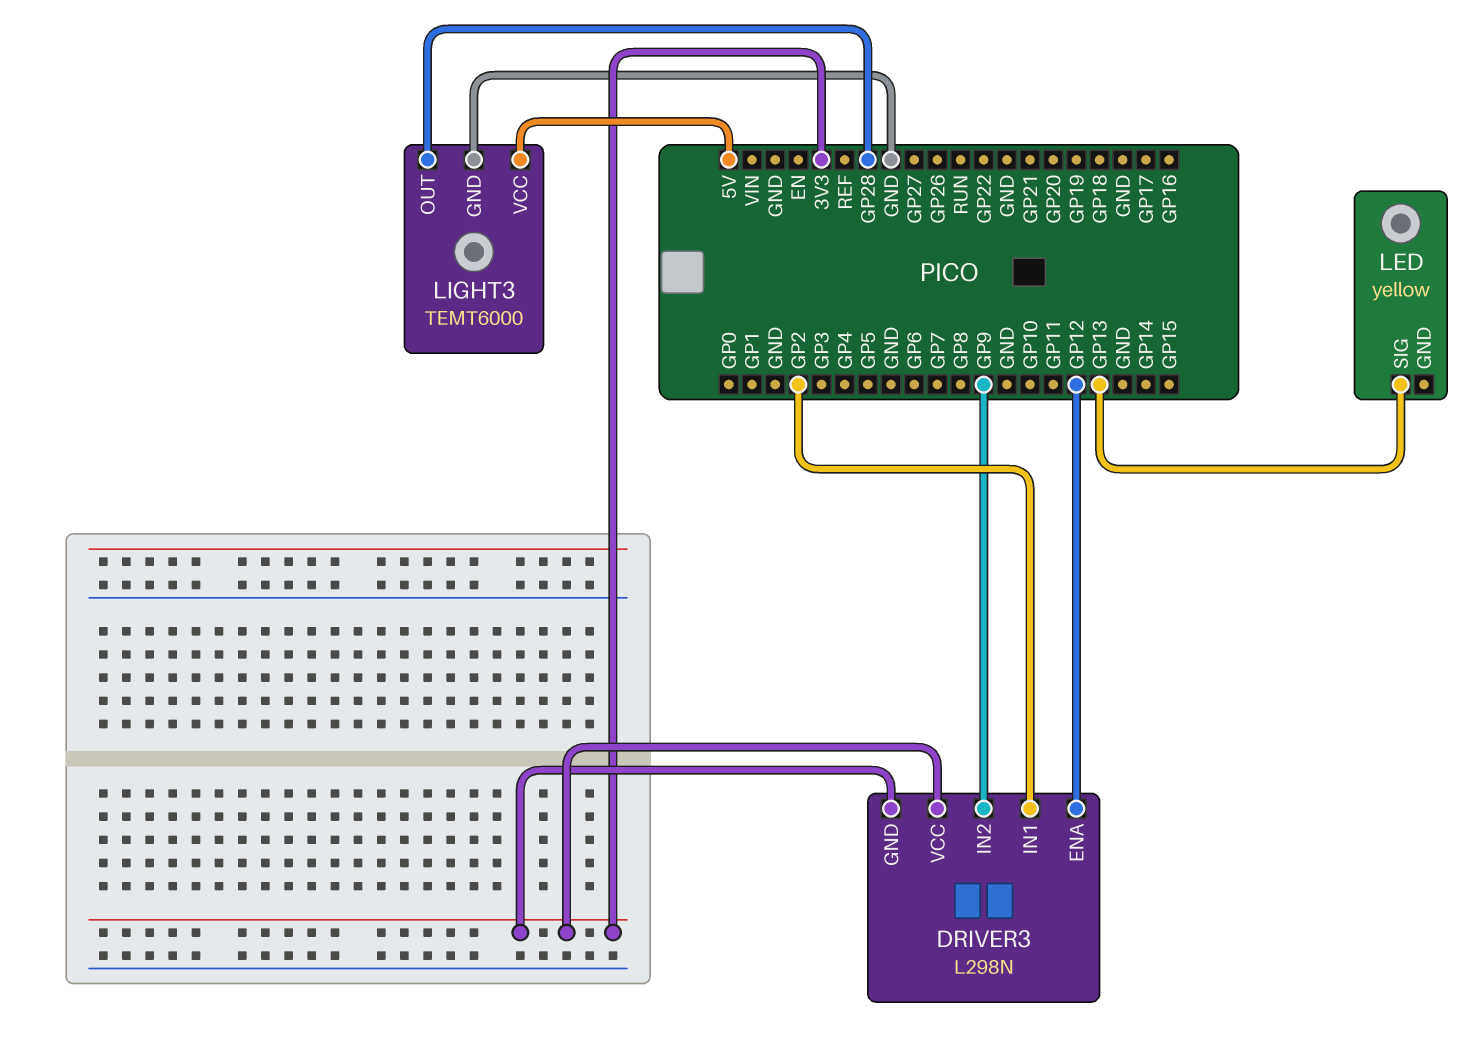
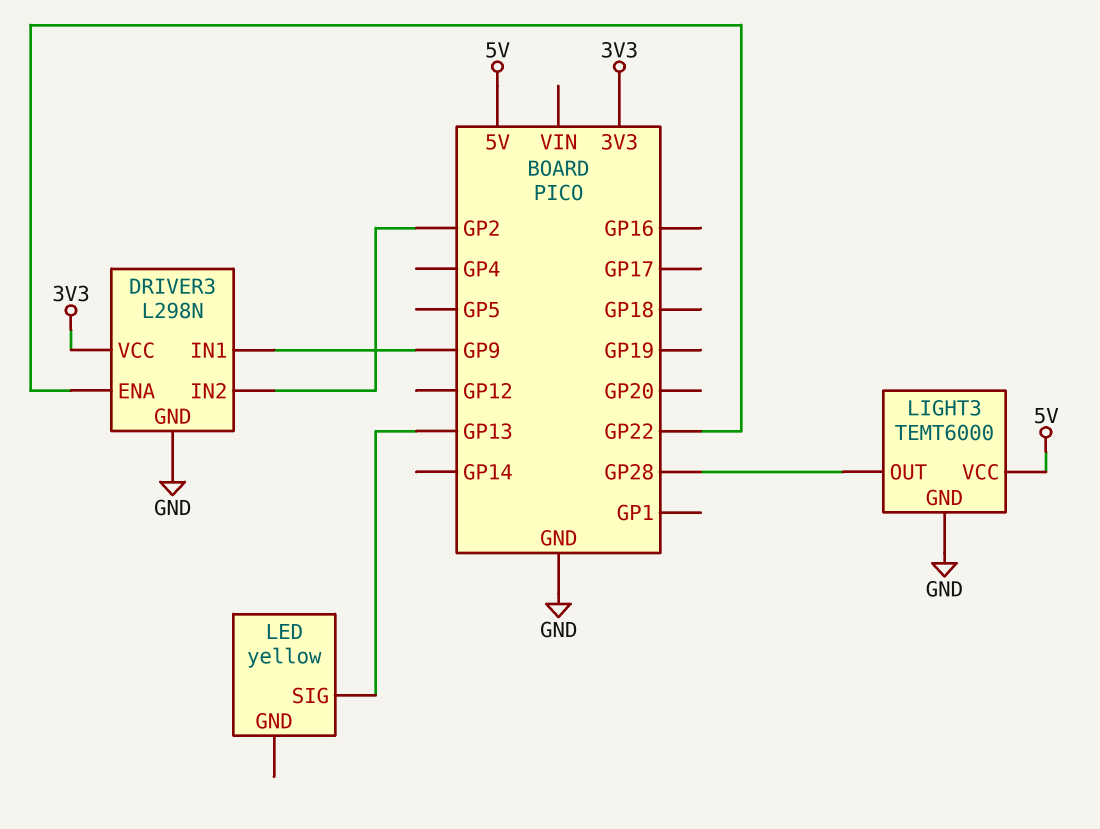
DRIVER3 pin ENA: GP12 -> GP22
DRIVER3 pin GND: 3V3 -> GND
DRIVER3 pin IN1: GP2 -> GP9
DRIVER3 pin IN2: GP9 -> GP2

